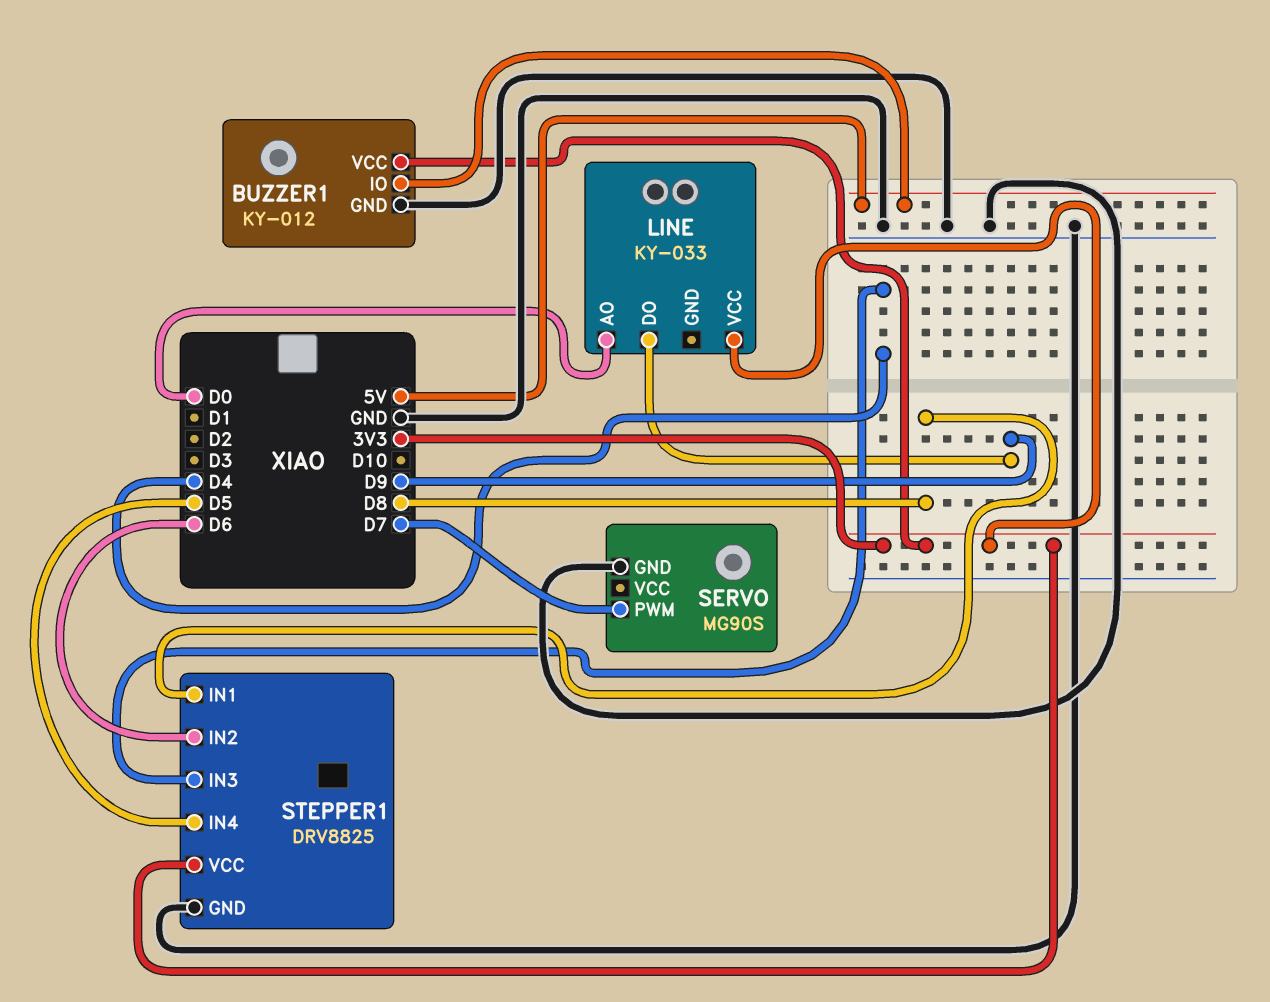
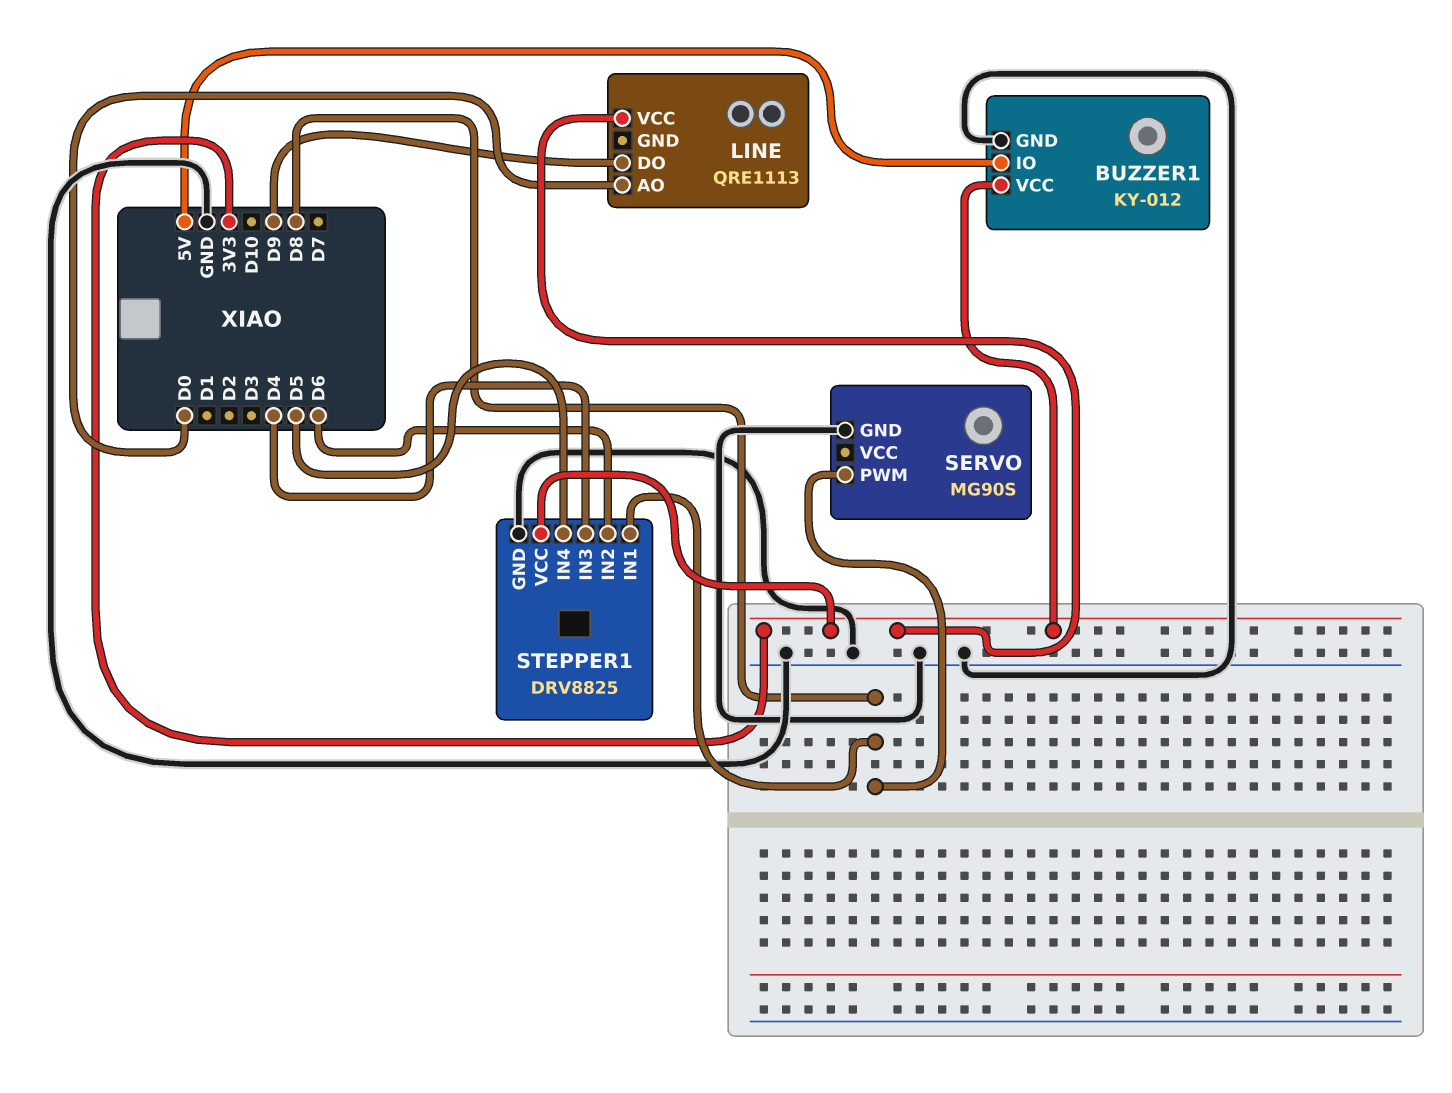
LINE: KY-033 -> QRE1113
SERVO pin PWM: D7 -> D8

